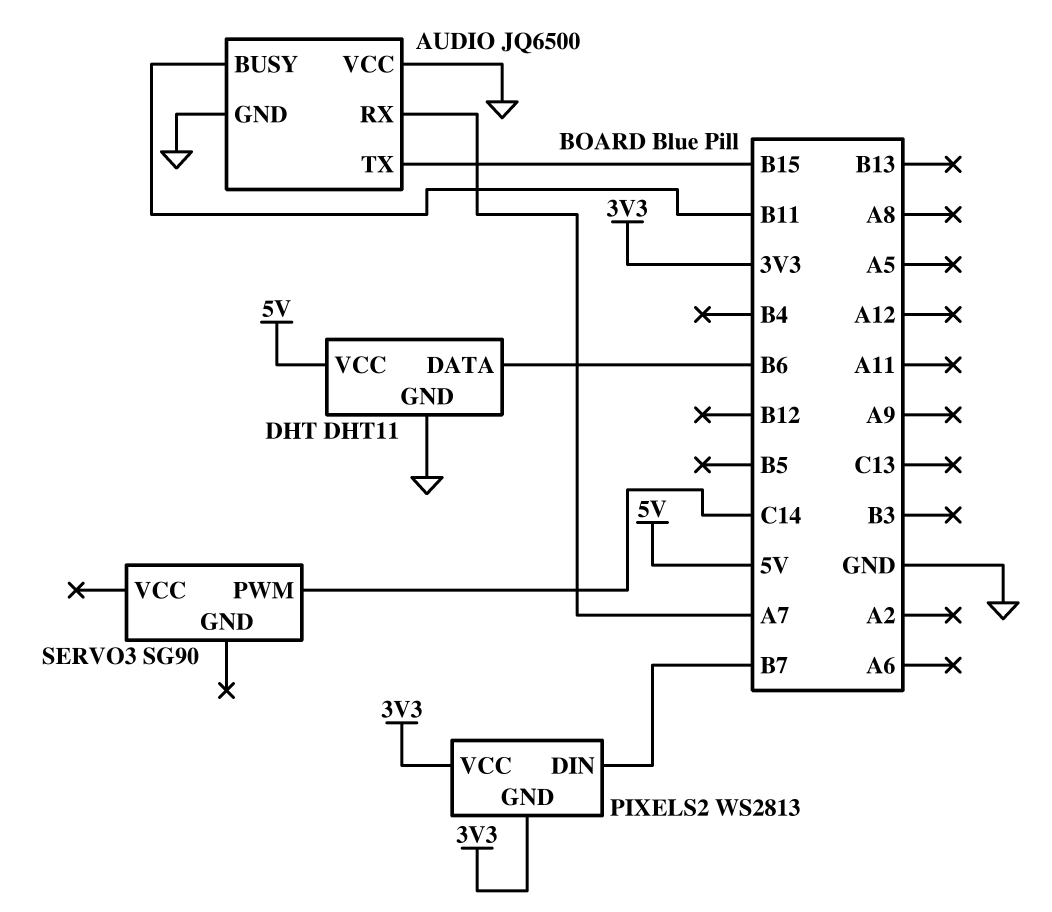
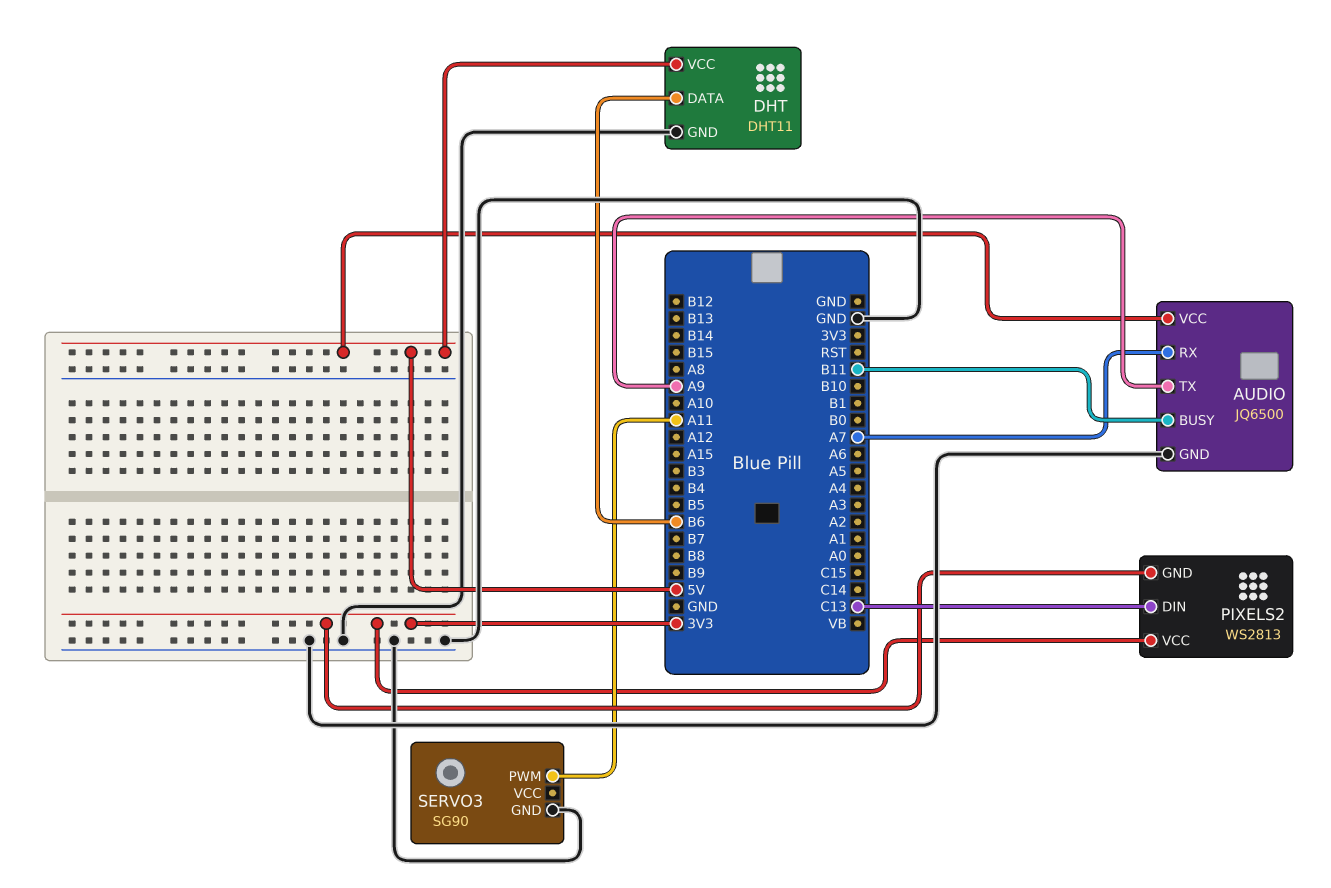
AUDIO pin TX: B15 -> A9
AUDIO pin VCC: GND -> 5V
PIXELS2 pin DIN: B7 -> C13
SERVO3 pin GND: none -> GND
SERVO3 pin PWM: C14 -> A11

